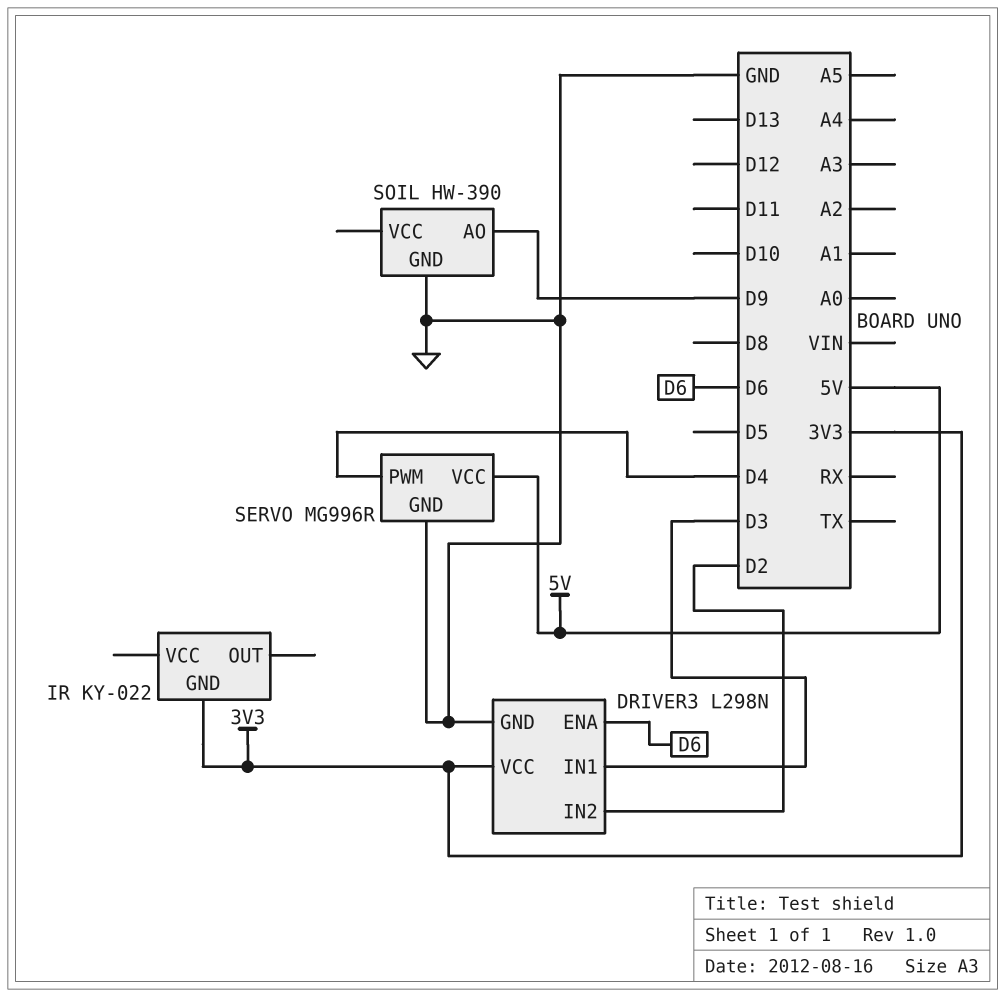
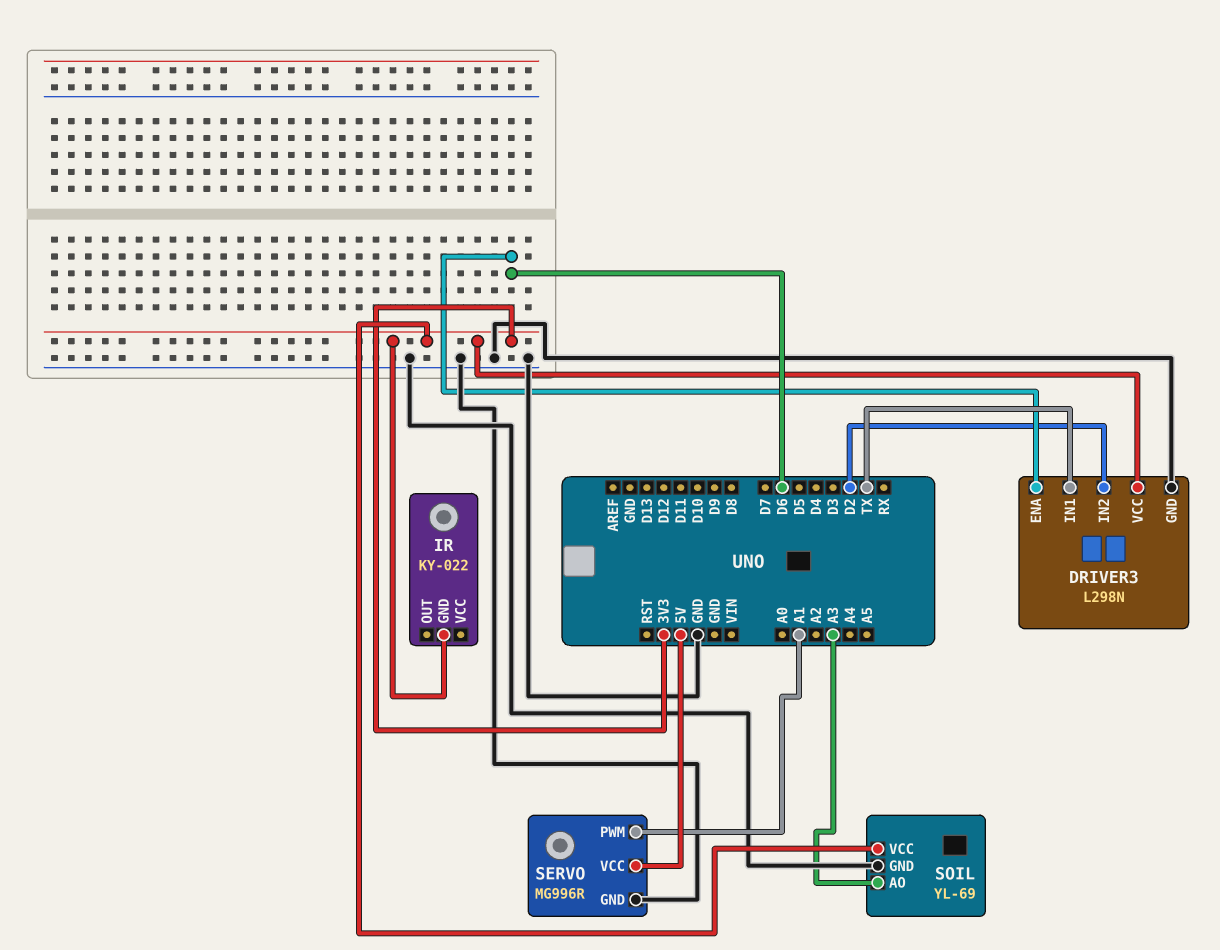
DRIVER3 pin IN1: D3 -> TX
SERVO pin PWM: D4 -> A1
SOIL: HW-390 -> YL-69
SOIL pin AO: D9 -> A3
SOIL pin VCC: none -> 3V3

